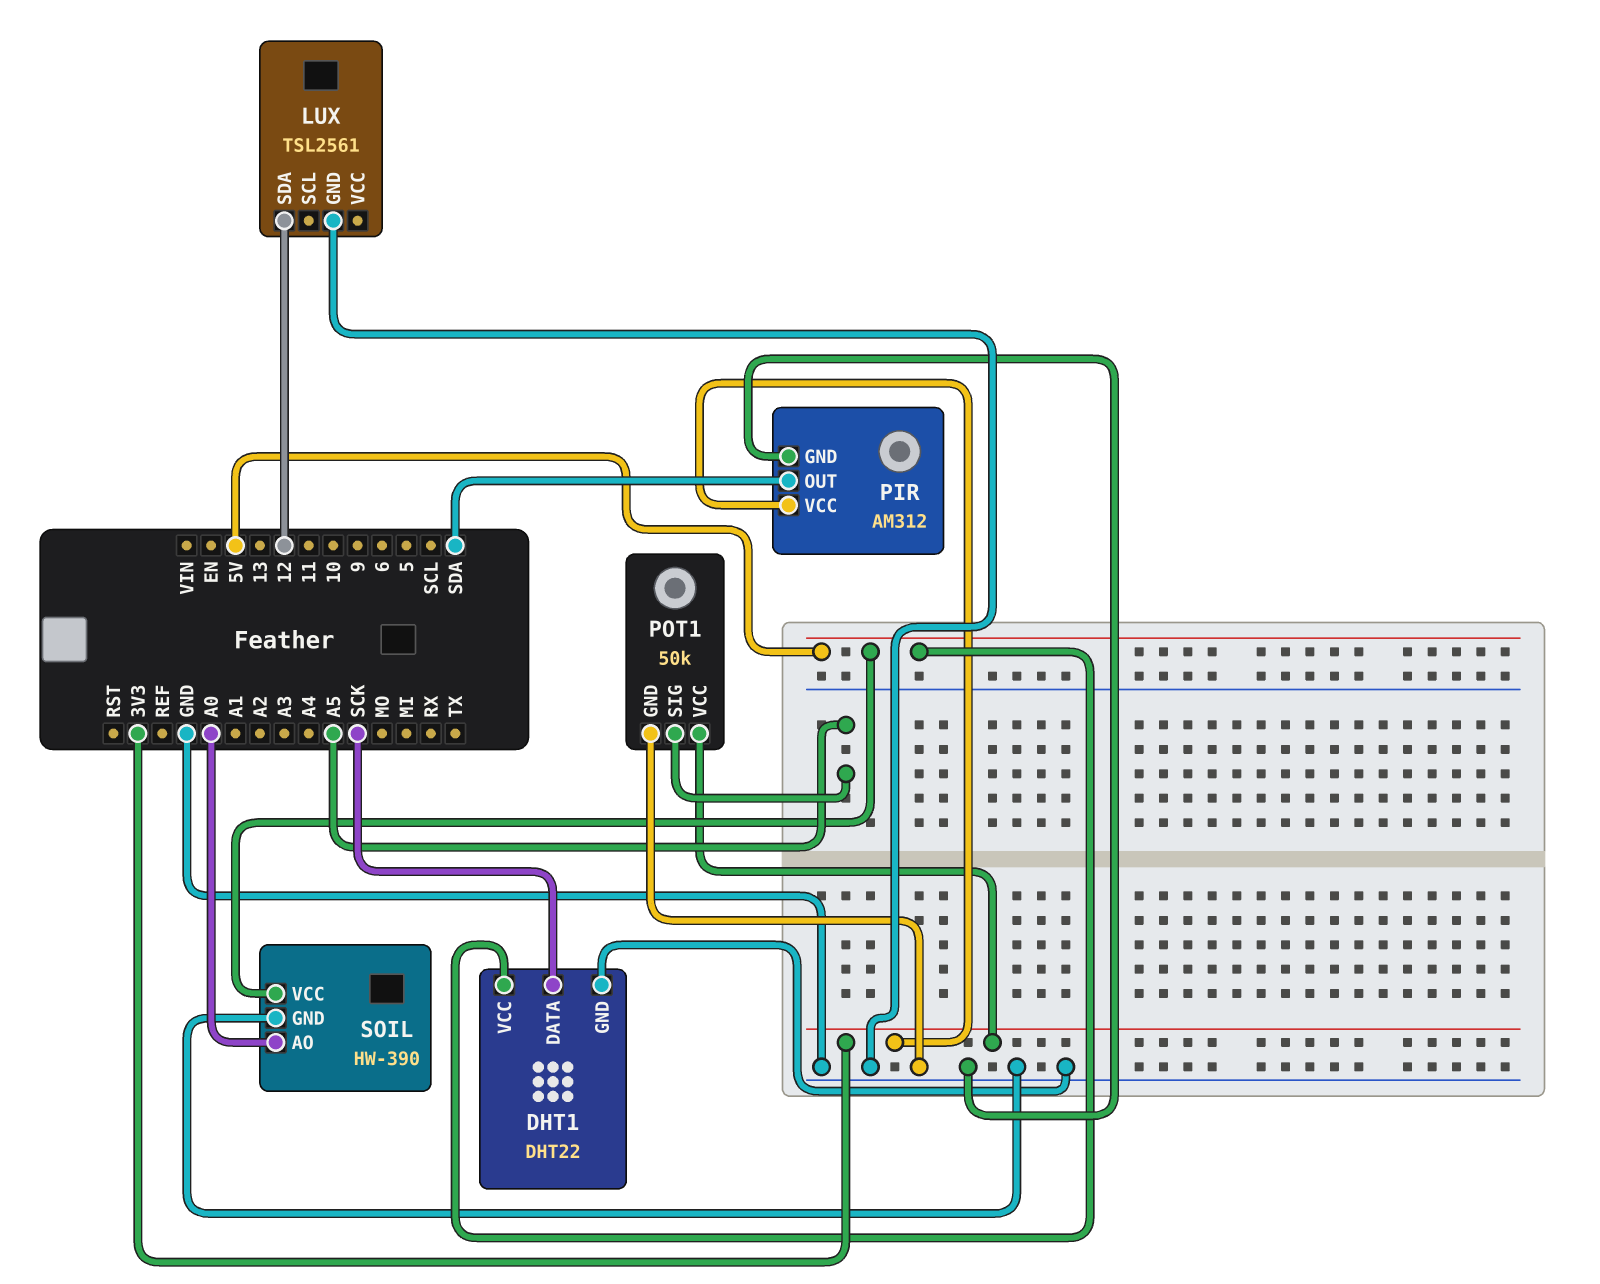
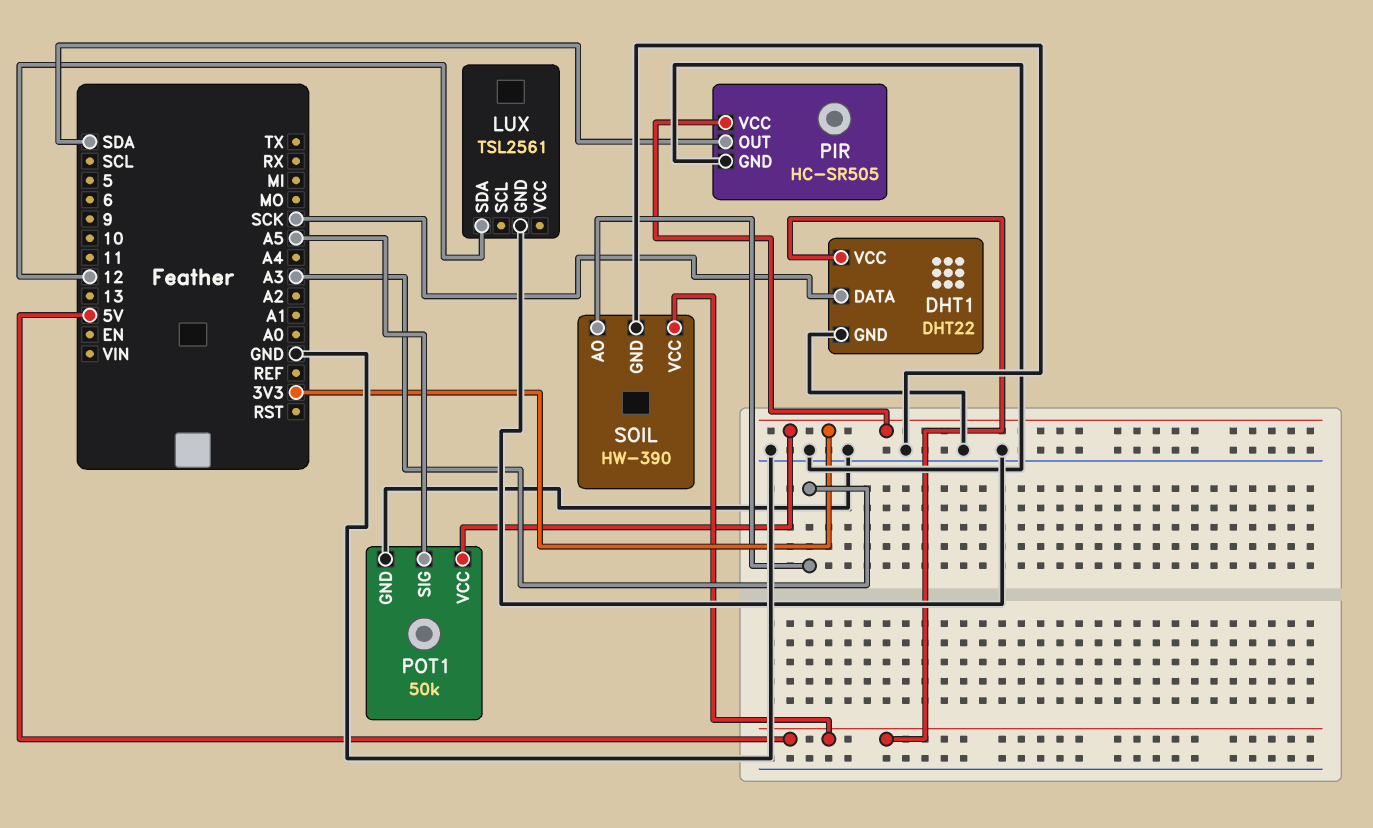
PIR: AM312 -> HC-SR505
SOIL pin AO: A0 -> A3

